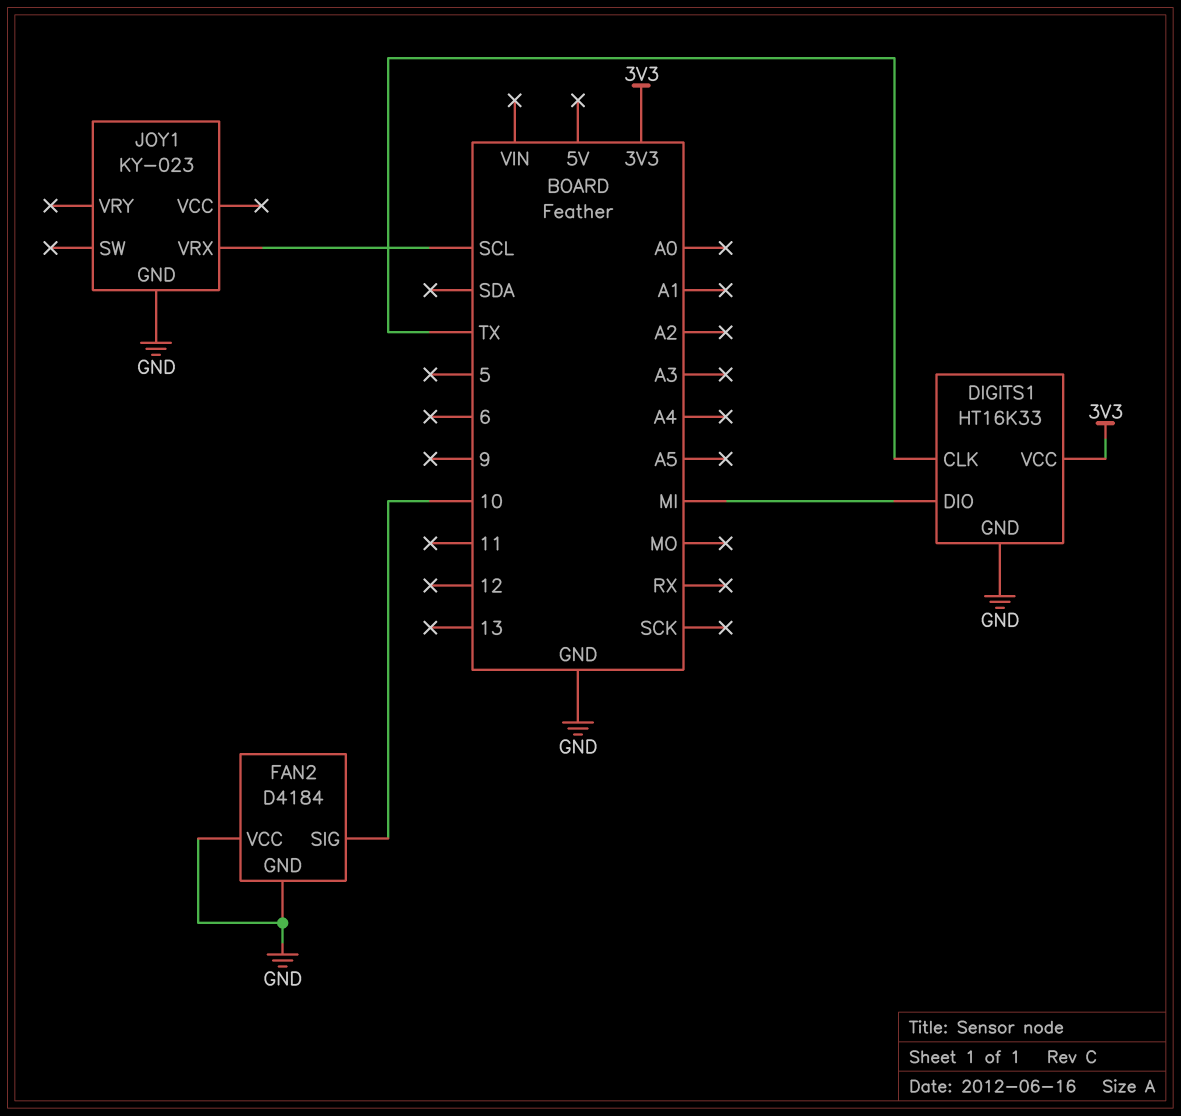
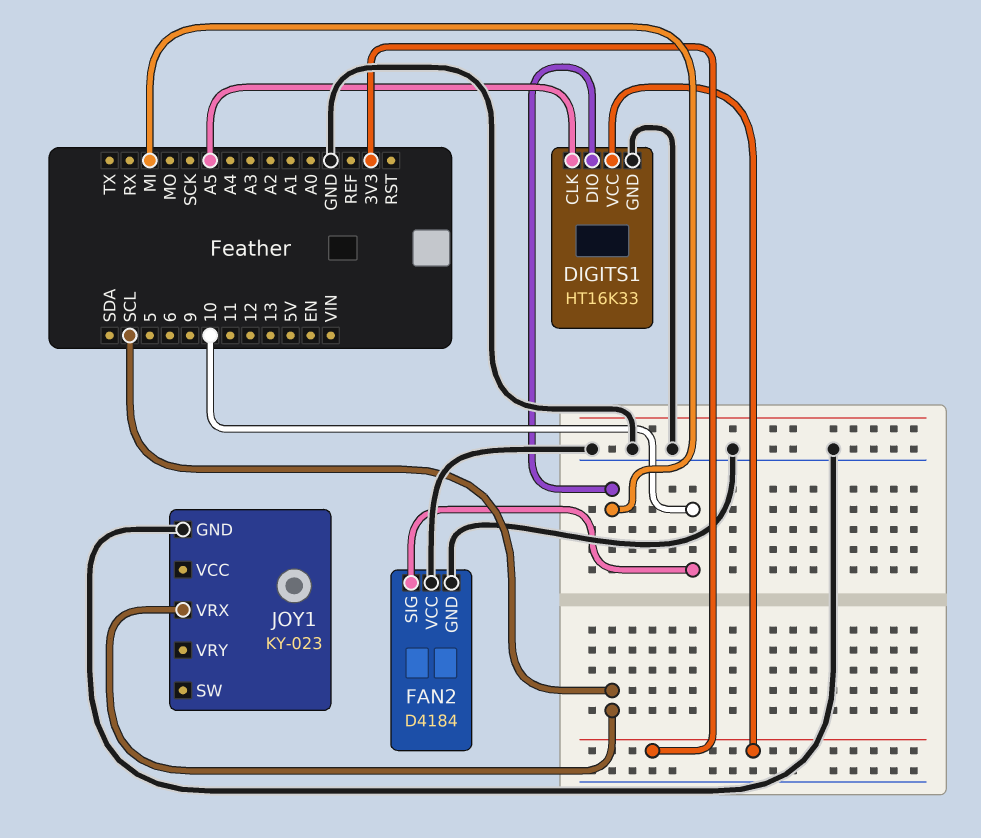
DIGITS1 pin CLK: TX -> A5

